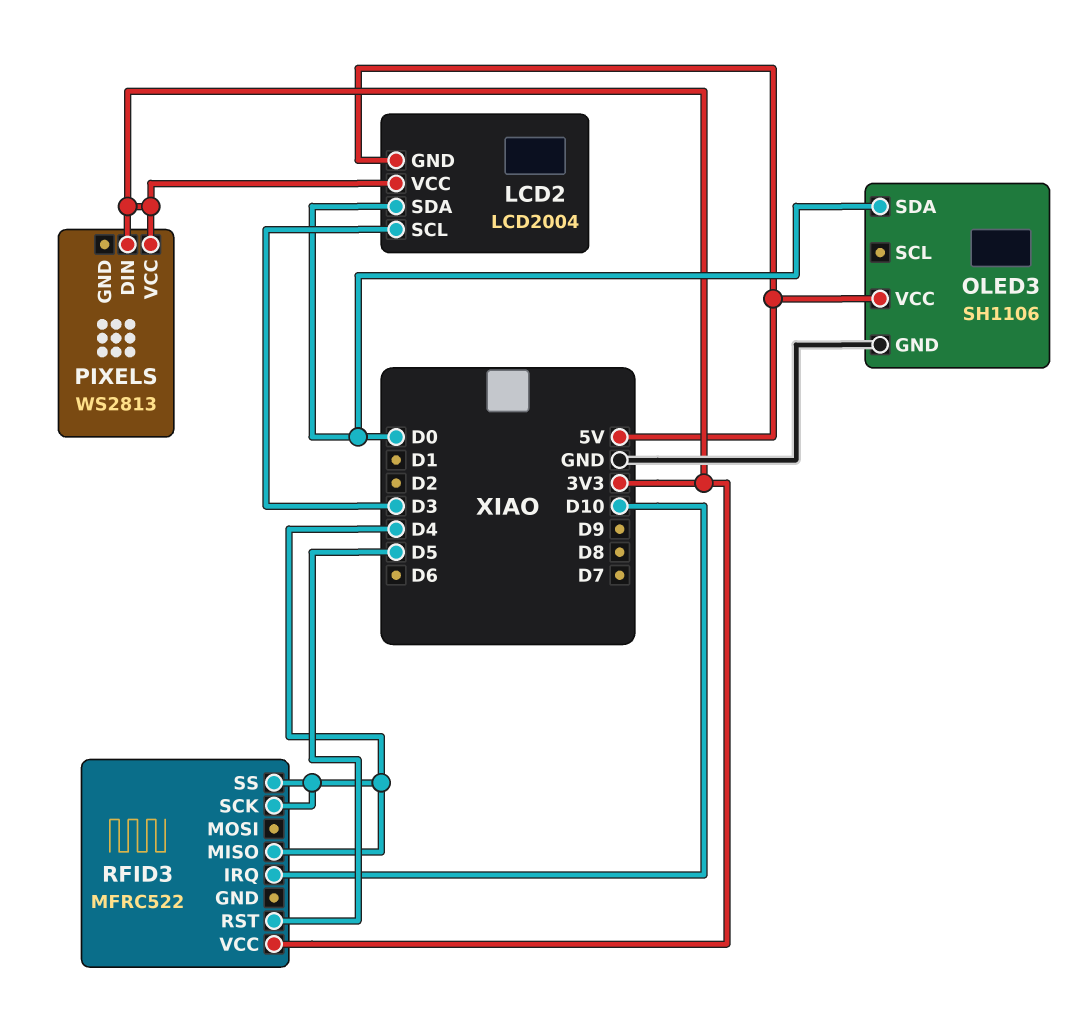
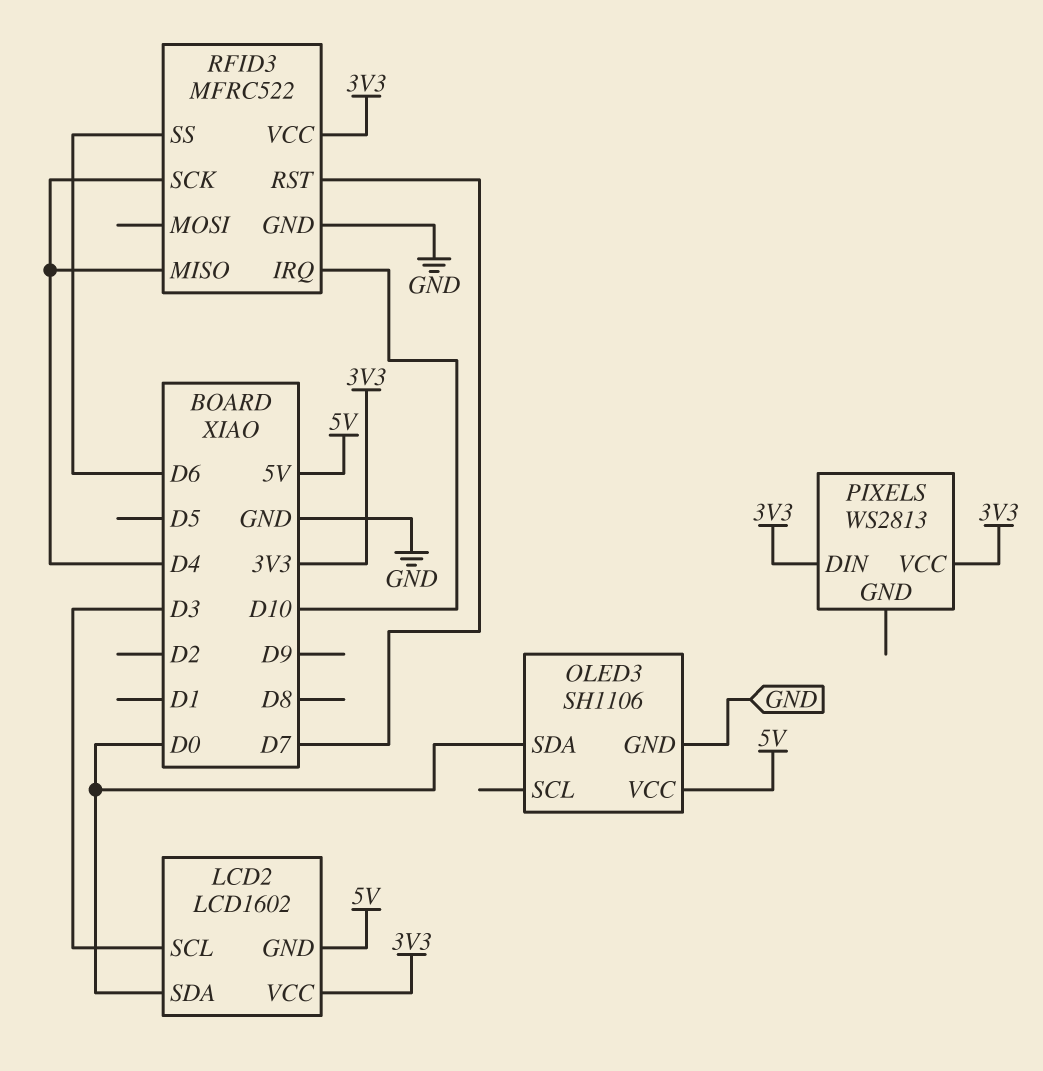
LCD2: LCD2004 -> LCD1602
RFID3 pin GND: none -> GND
RFID3 pin RST: D5 -> D7
RFID3 pin SS: D4 -> D6

